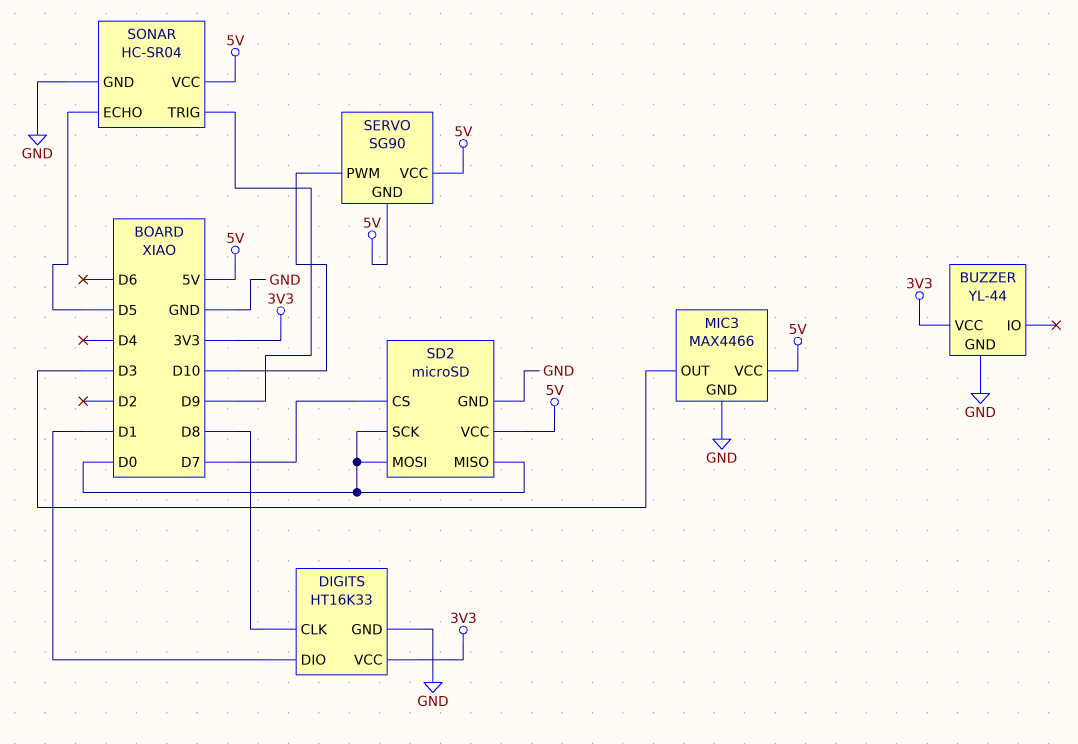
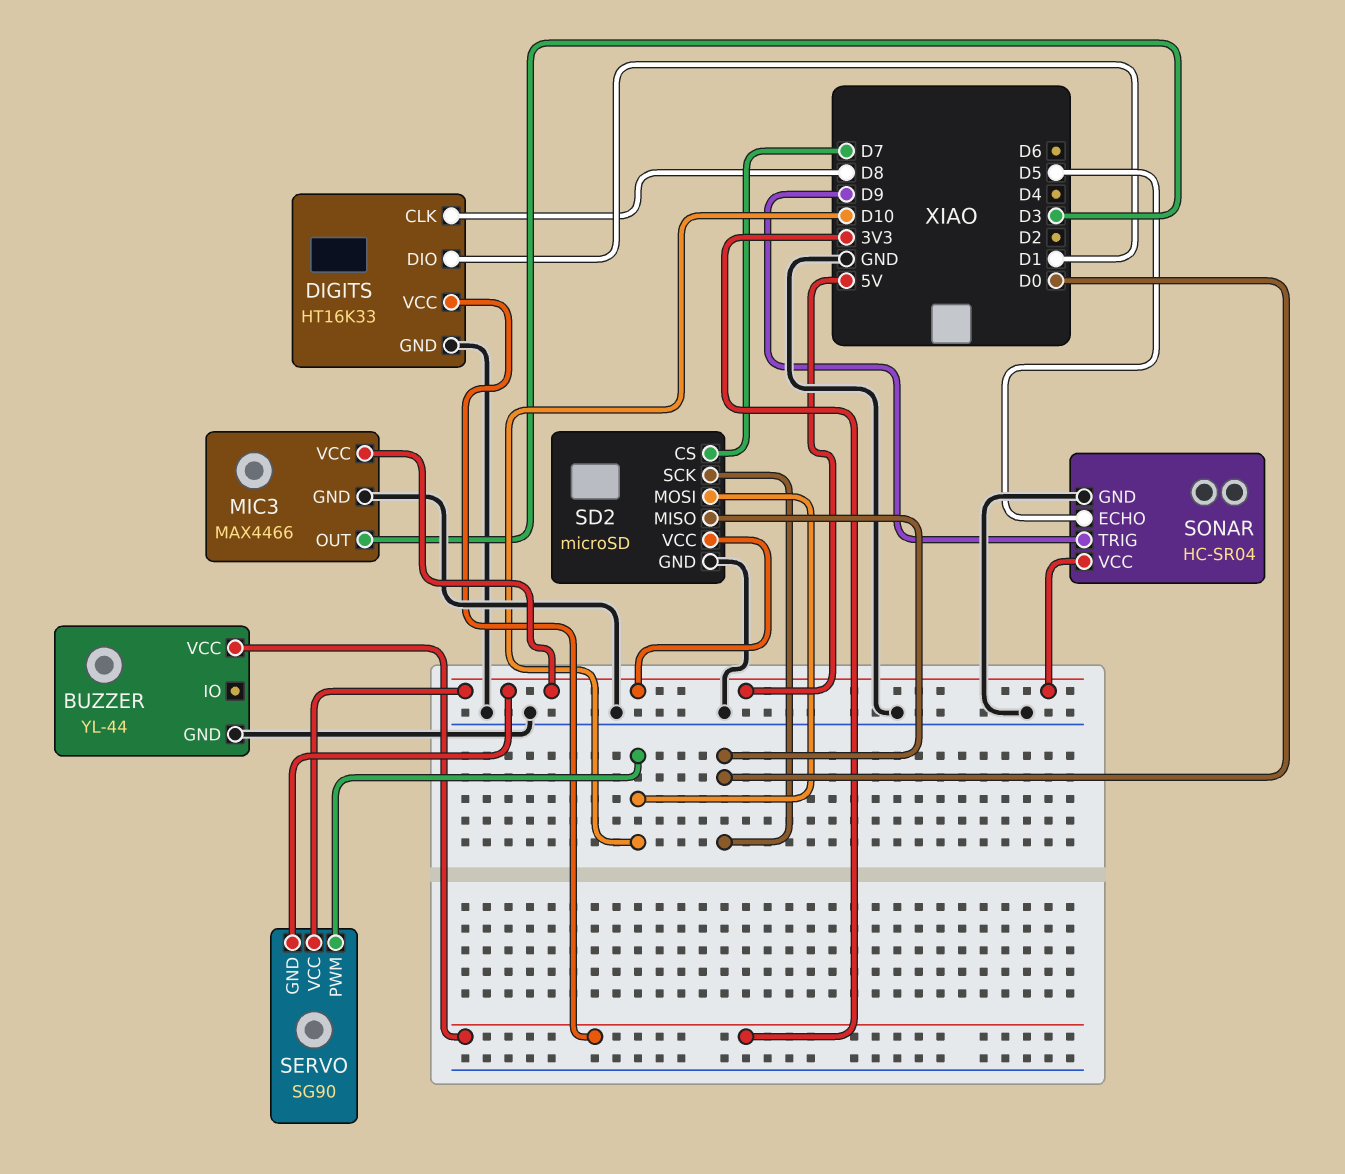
SD2 pin MOSI: D0 -> D10

